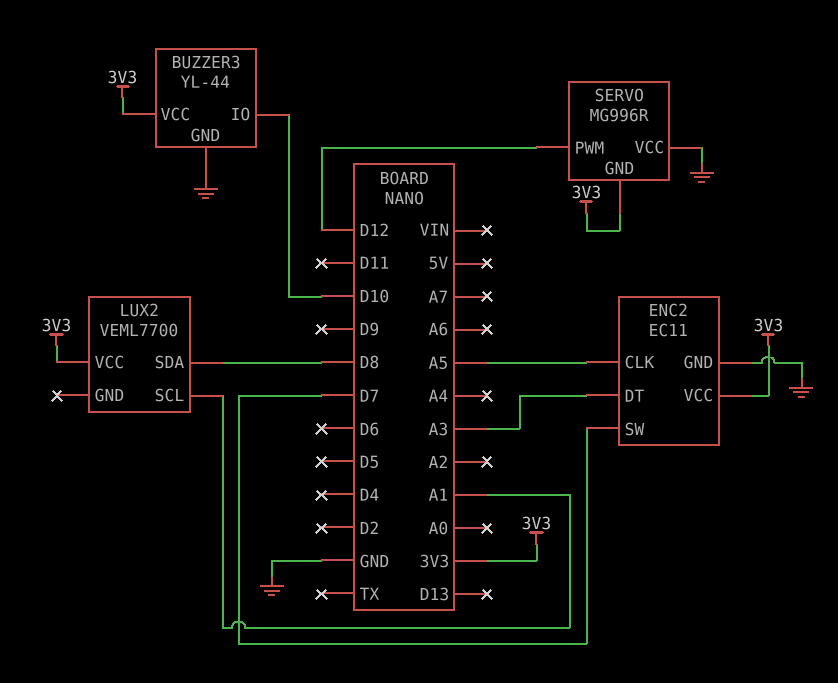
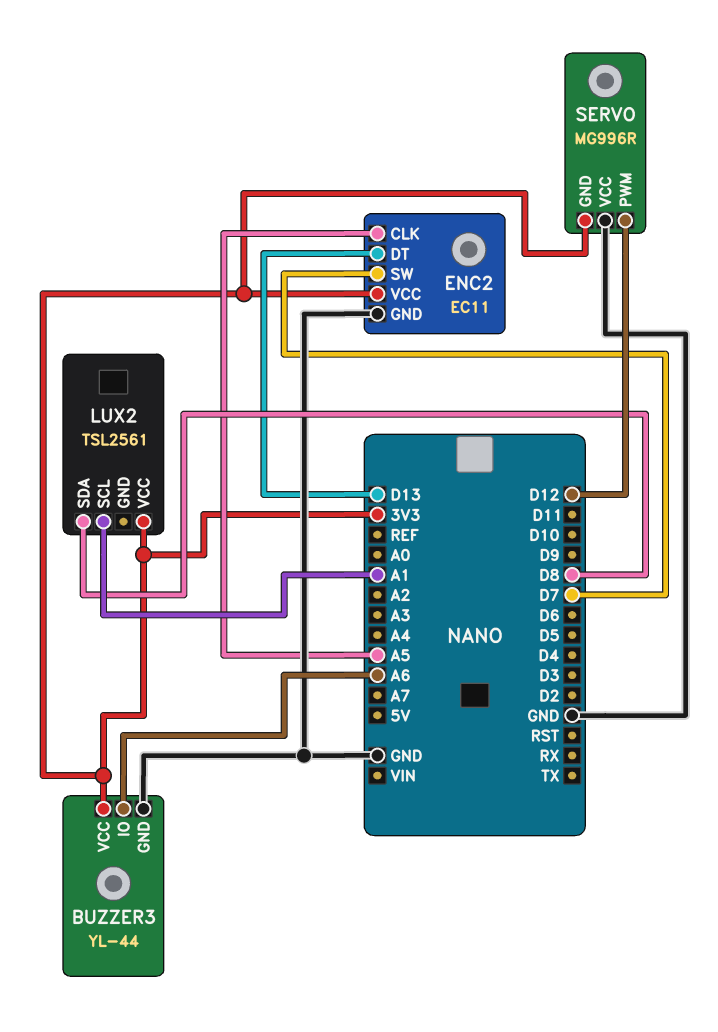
BUZZER3 pin IO: D10 -> A6
ENC2 pin DT: A3 -> D13
LUX2: VEML7700 -> TSL2561

